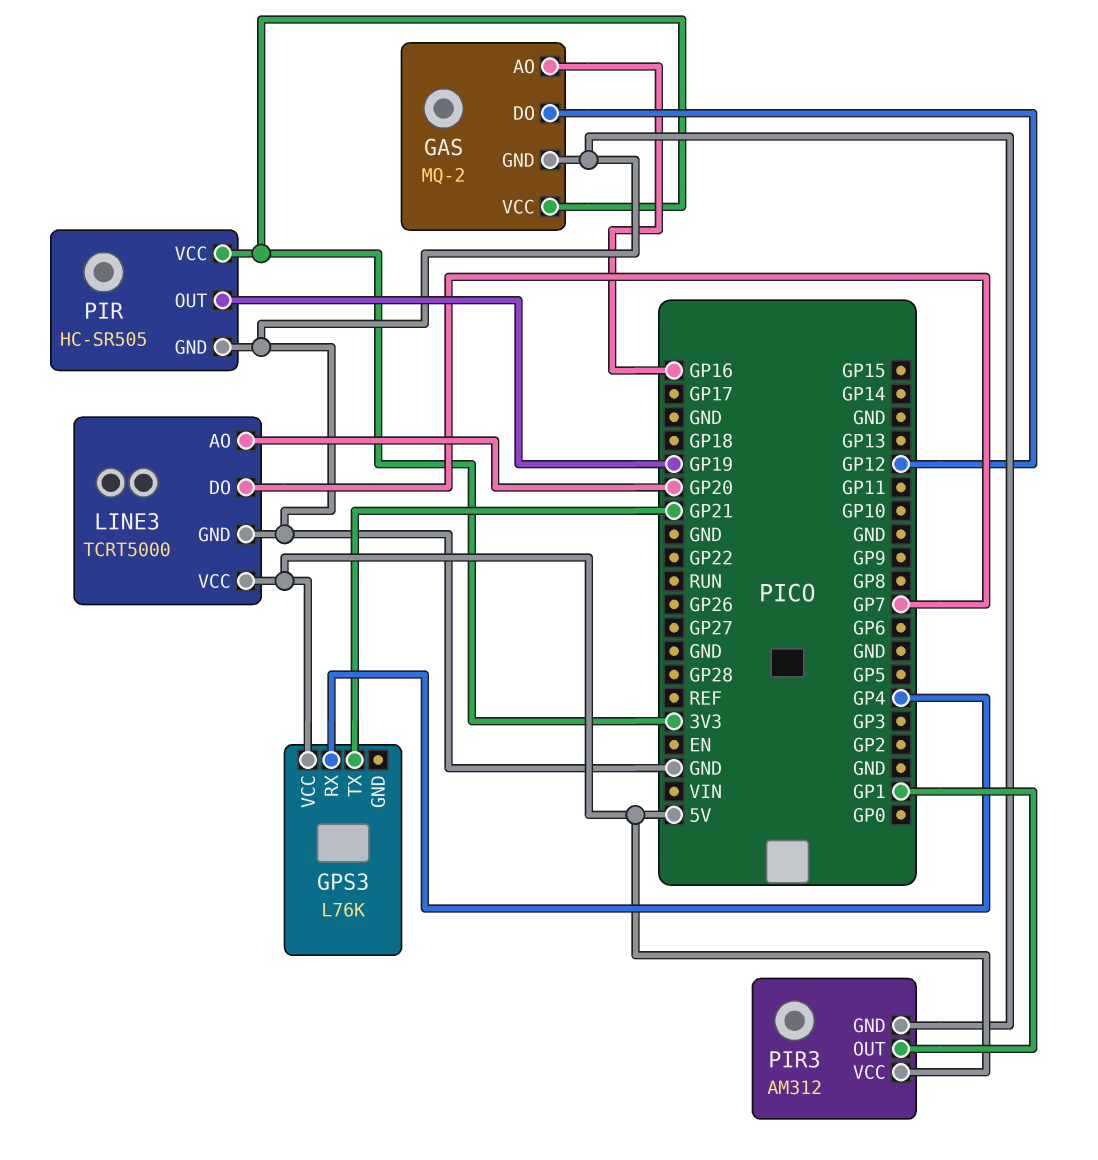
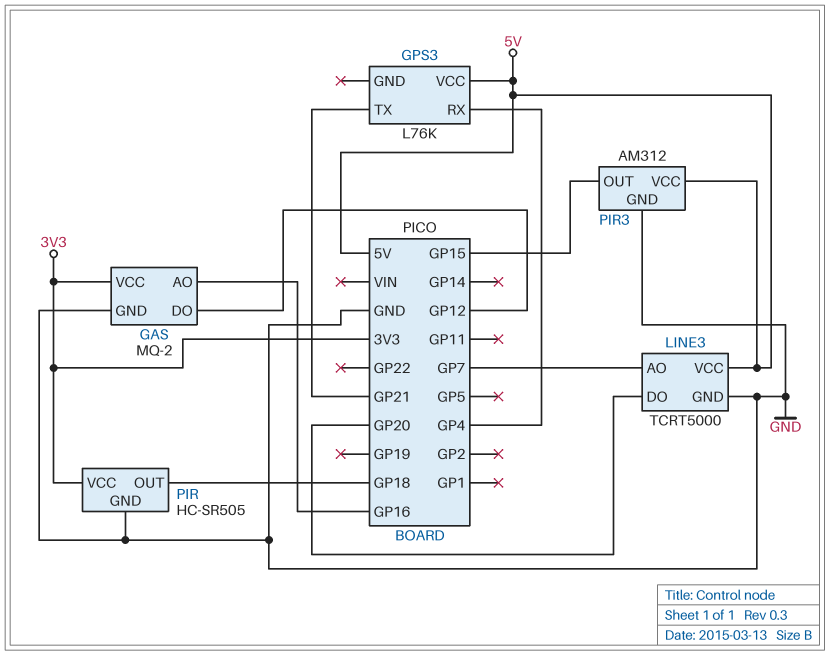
LINE3 pin AO: GP20 -> GP7
LINE3 pin DO: GP7 -> GP20
PIR pin OUT: GP19 -> GP18
PIR3 pin OUT: GP1 -> GP15

